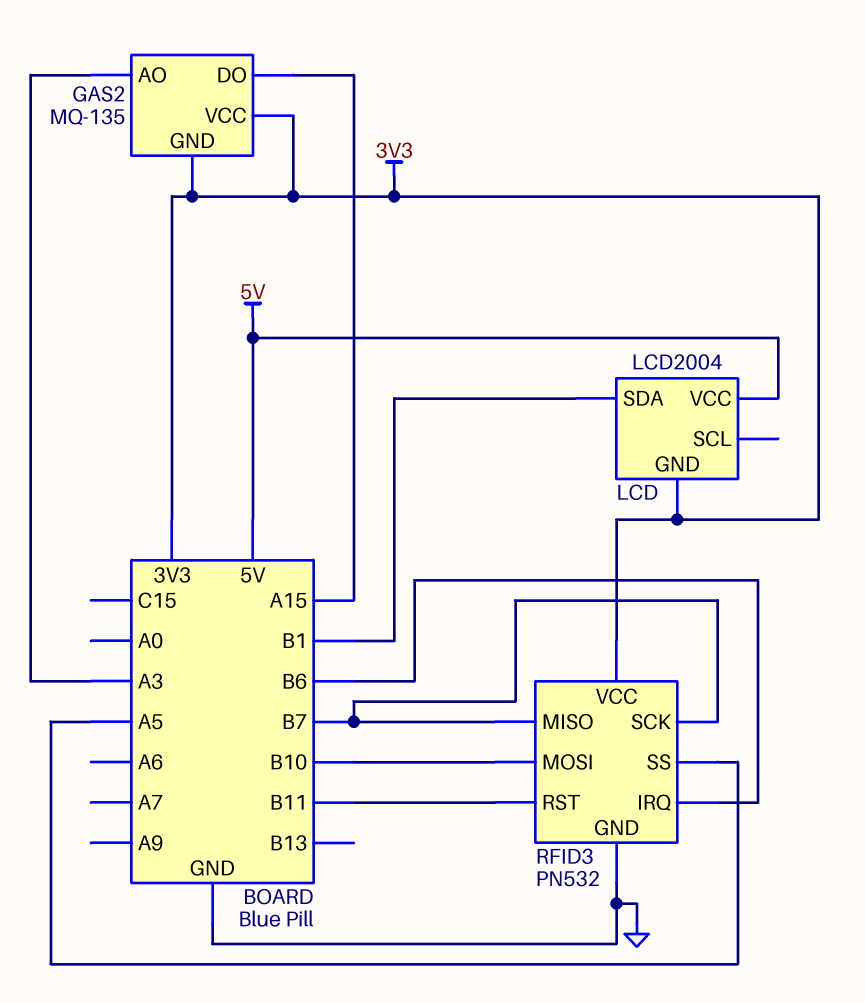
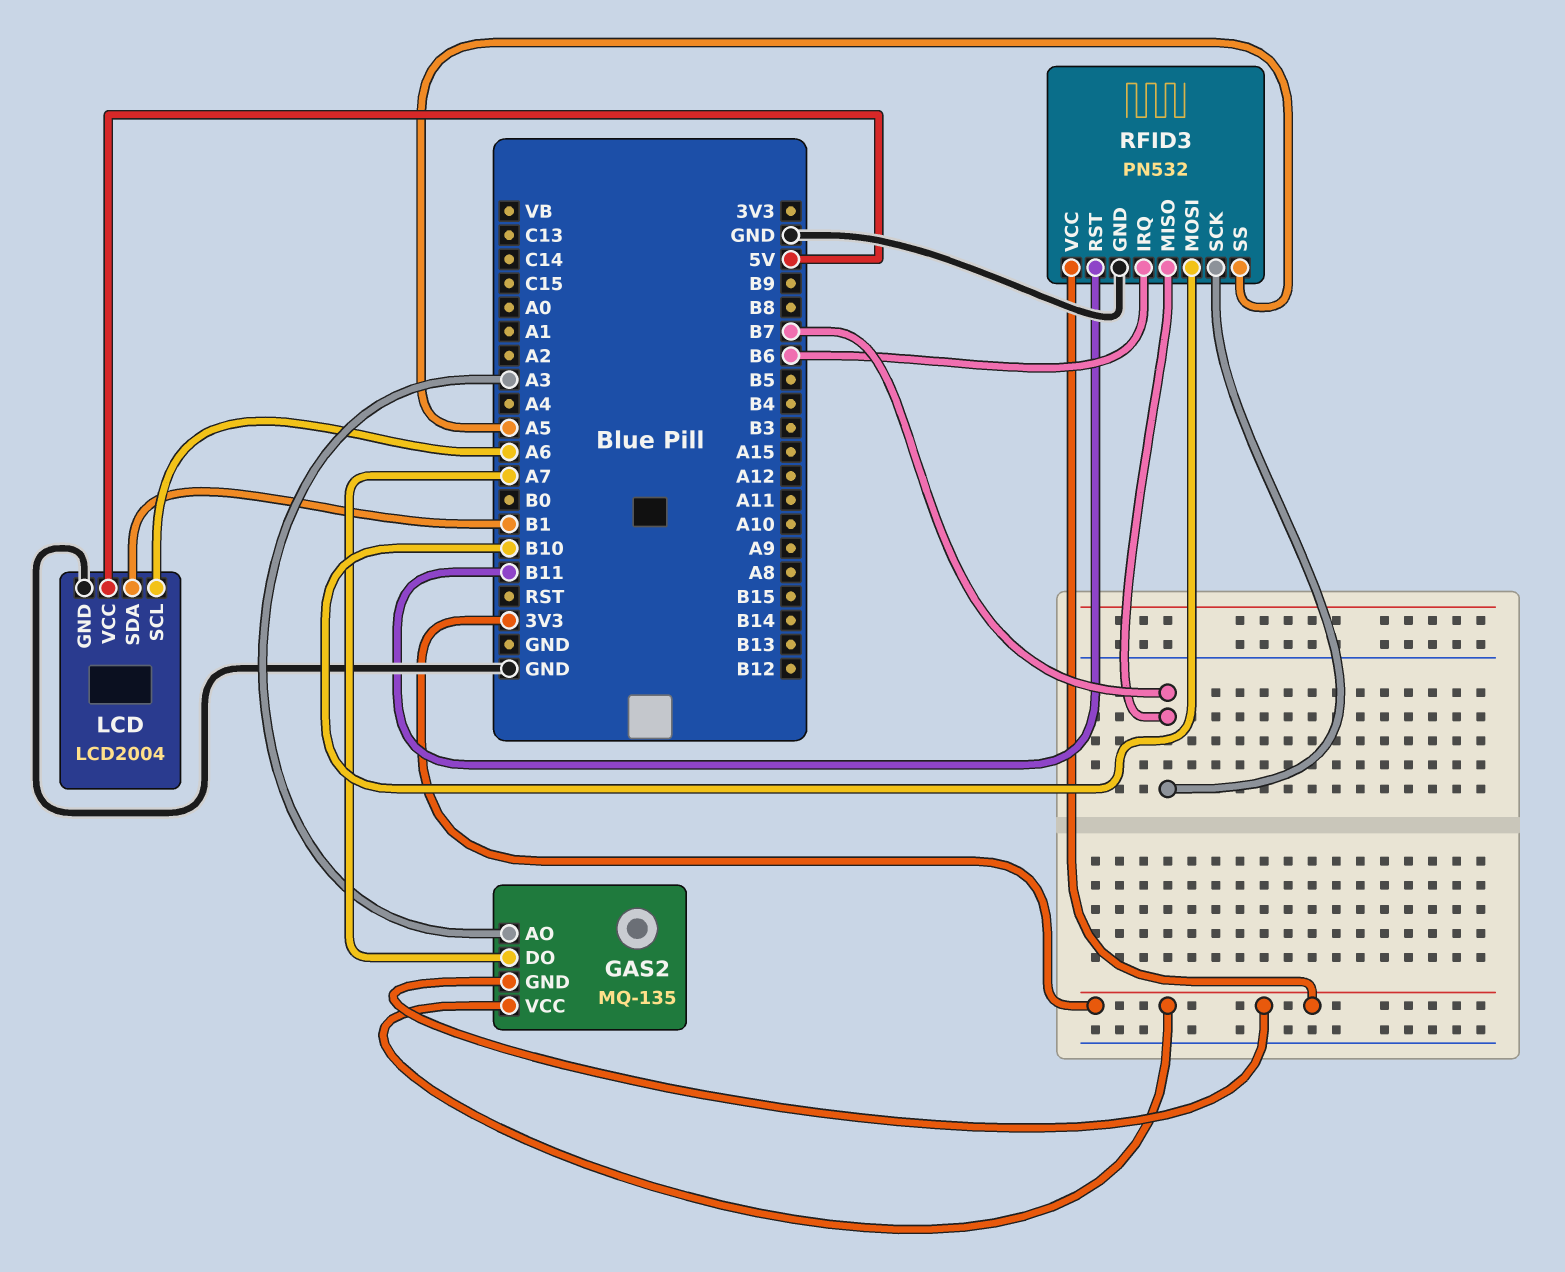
GAS2 pin DO: A15 -> A7
LCD pin GND: 3V3 -> GND
LCD pin SCL: none -> A6

